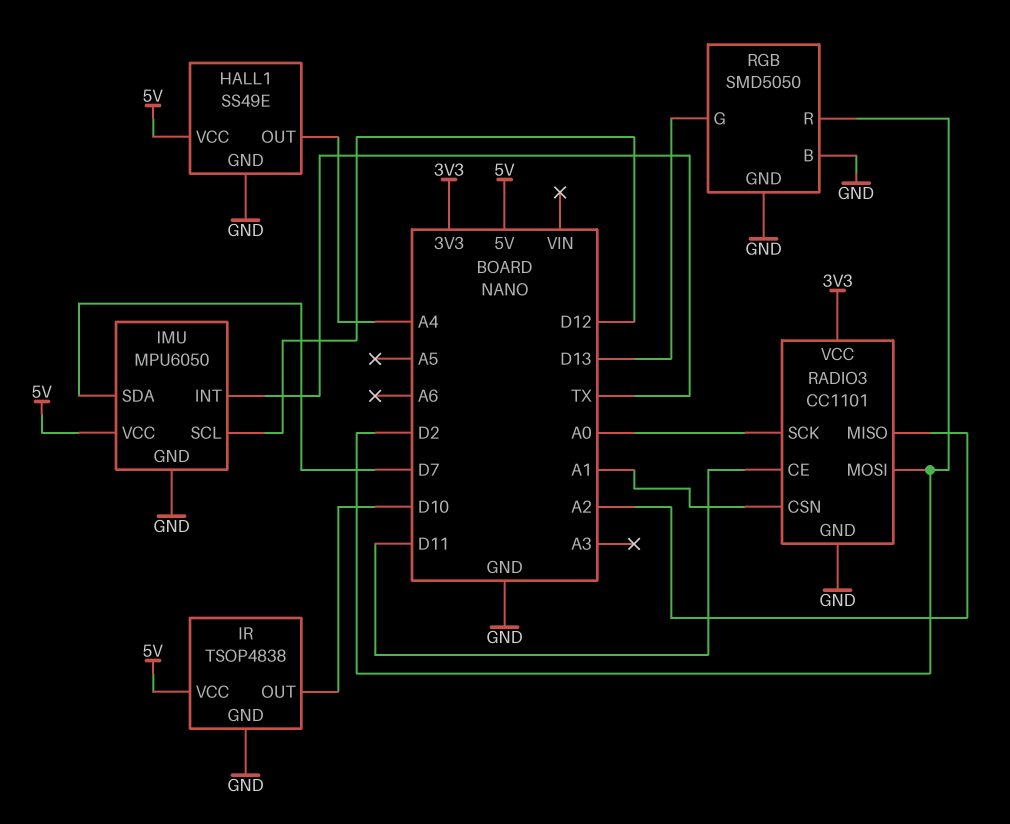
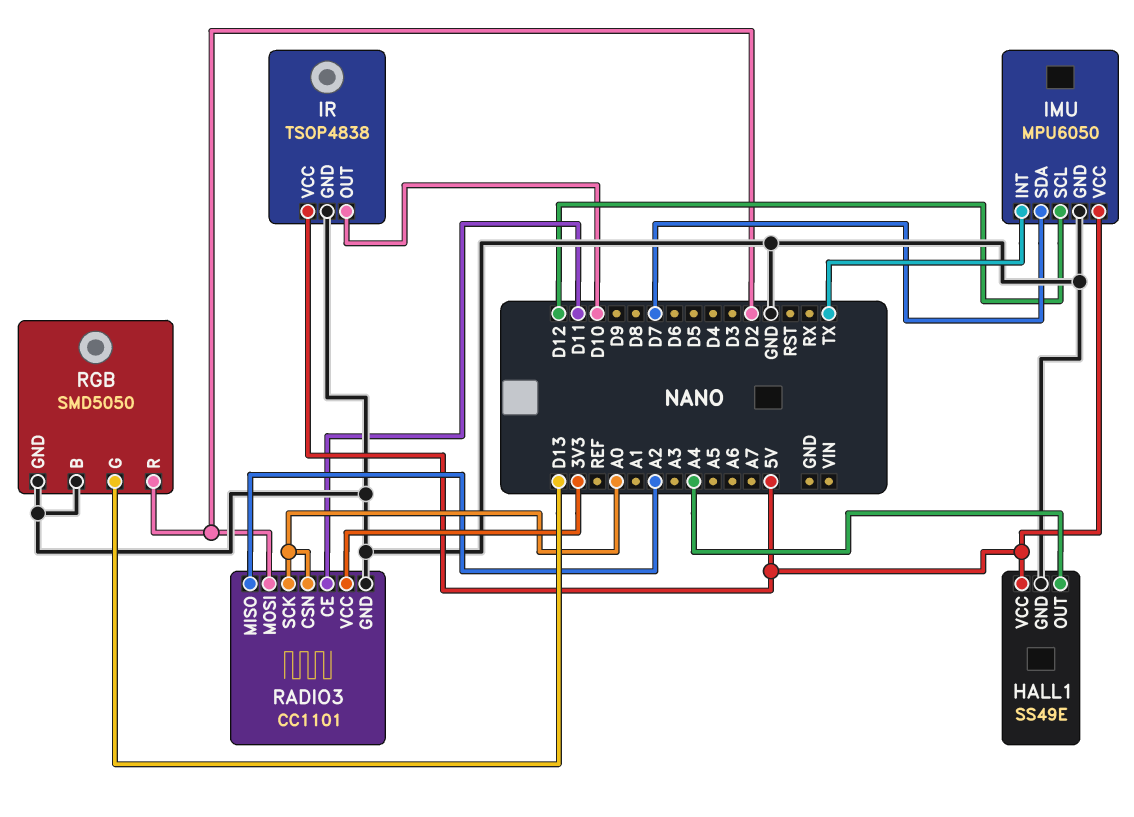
RADIO3 pin CSN: A1 -> A0

